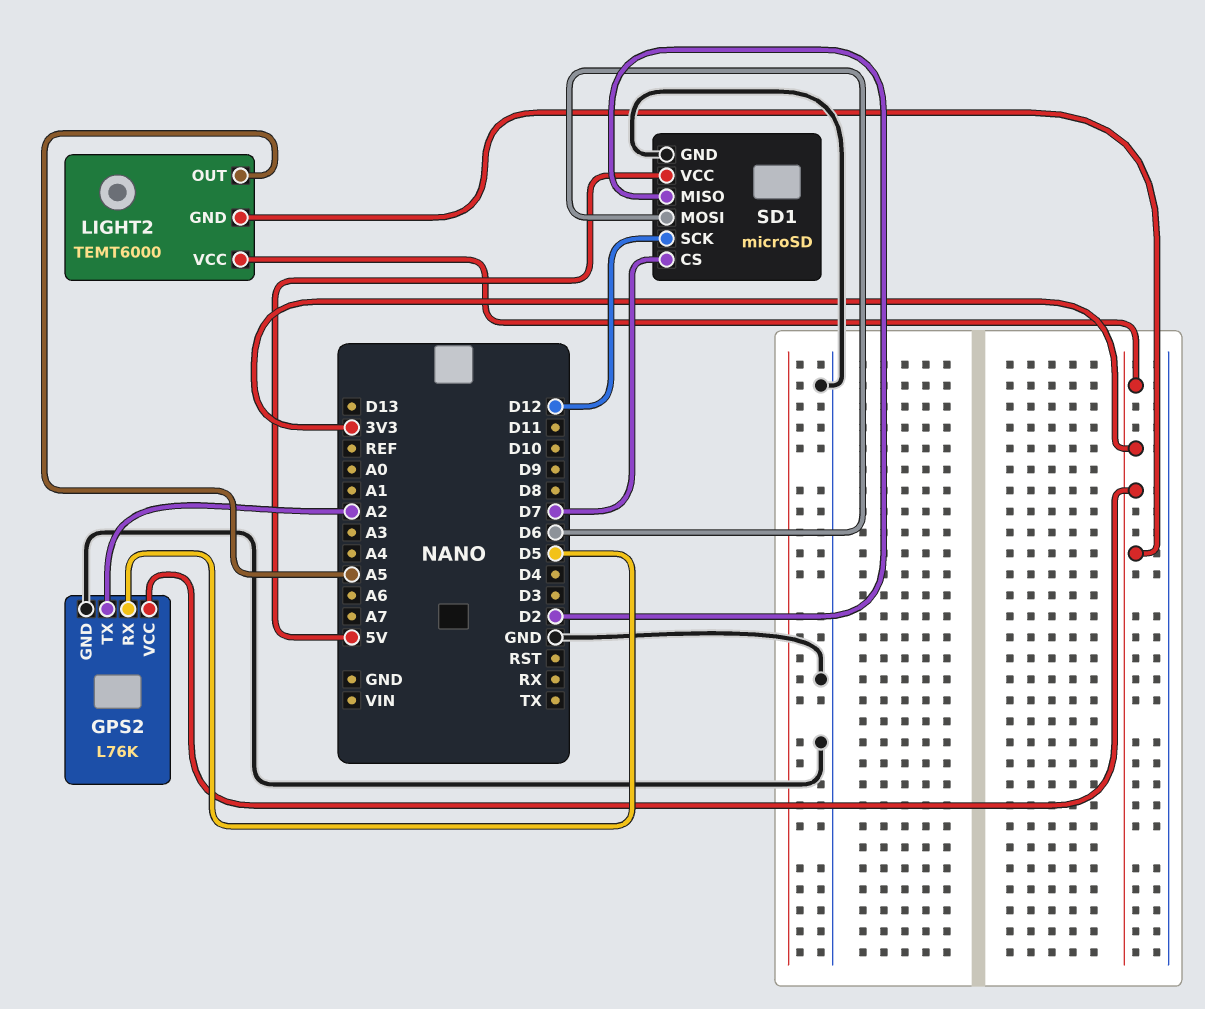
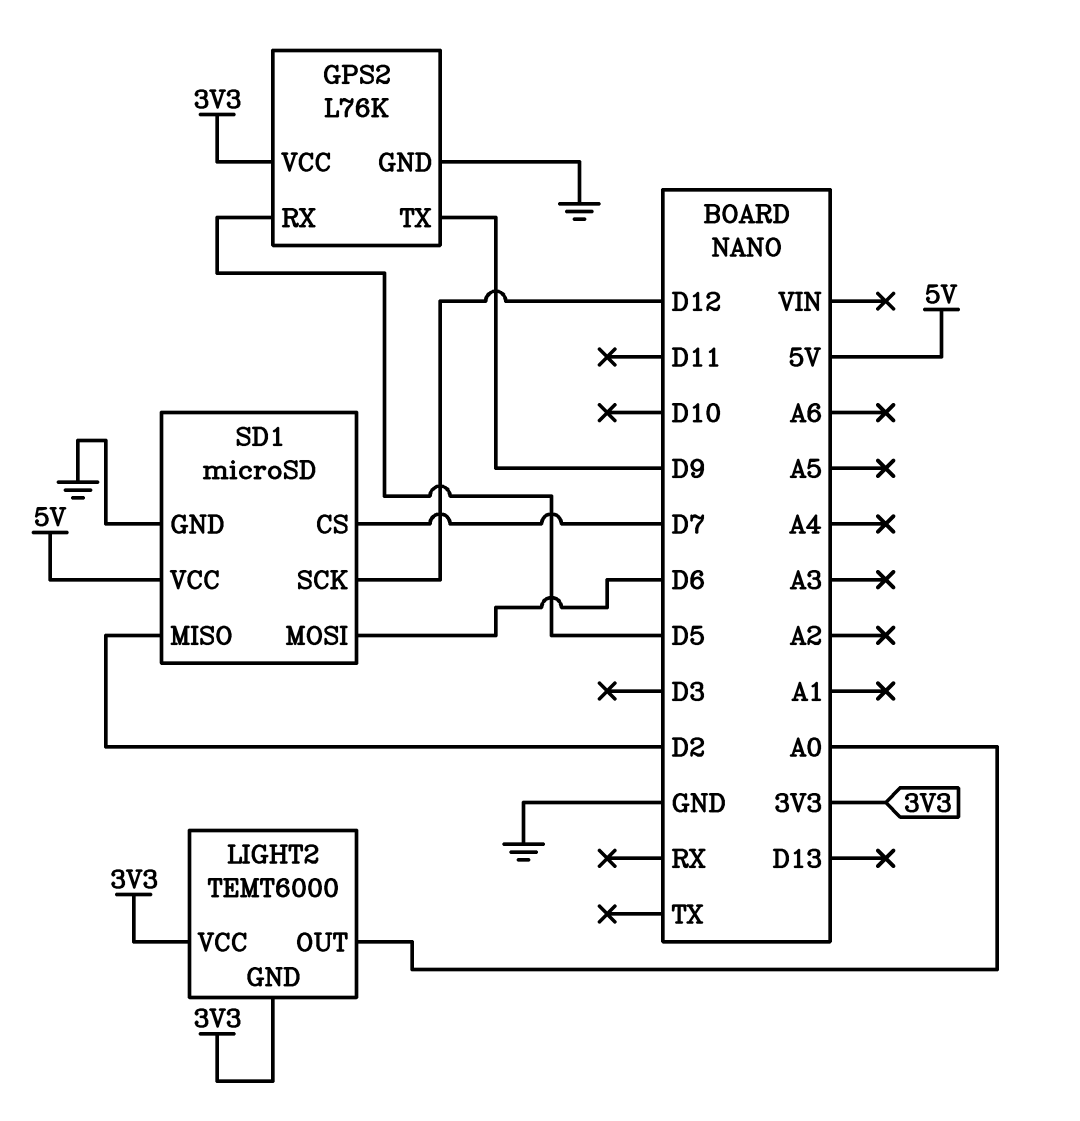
GPS2 pin TX: A2 -> D9
LIGHT2 pin OUT: A5 -> A0

